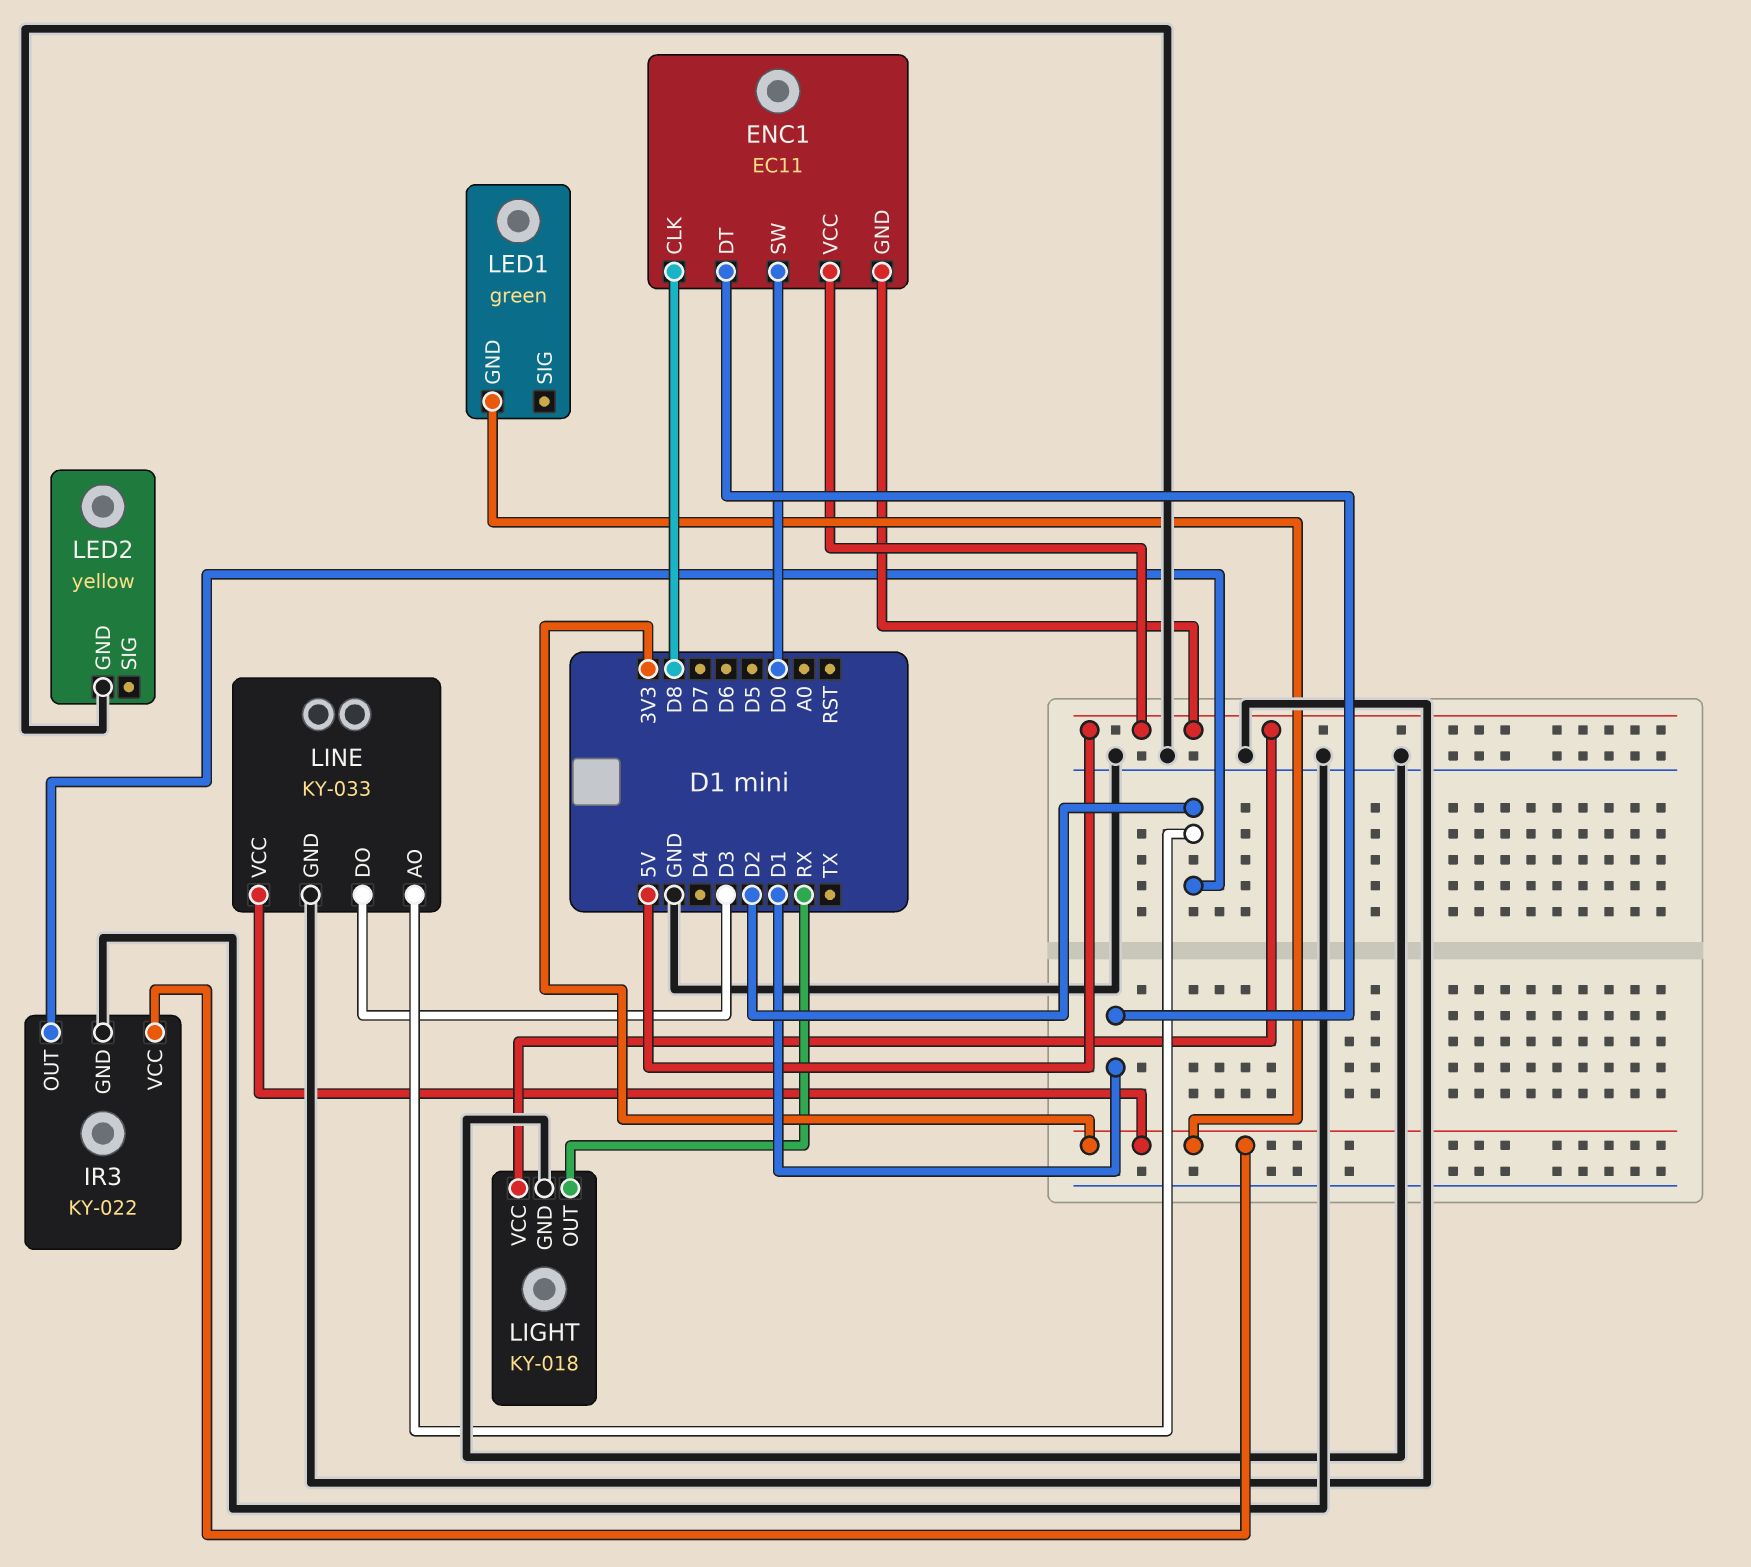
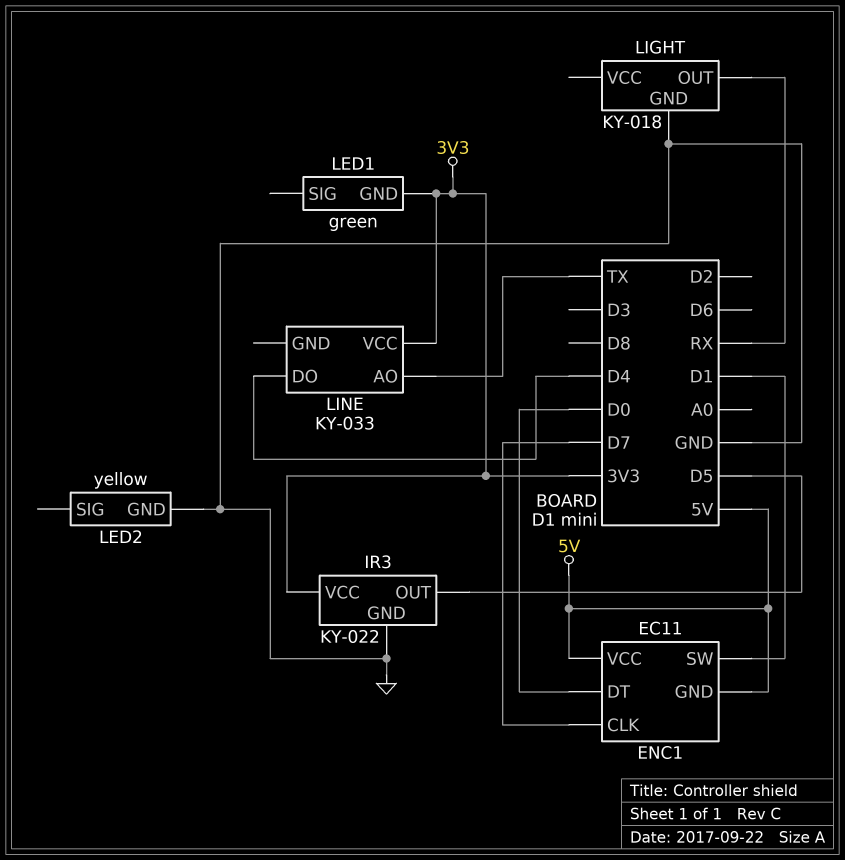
ENC1 pin CLK: D8 -> D7
ENC1 pin DT: D1 -> D0
ENC1 pin SW: D0 -> D1
IR3 pin OUT: D2 -> D5
LIGHT pin VCC: 5V -> none
LINE pin AO: D2 -> TX
LINE pin DO: D3 -> D4
LINE pin GND: GND -> none

